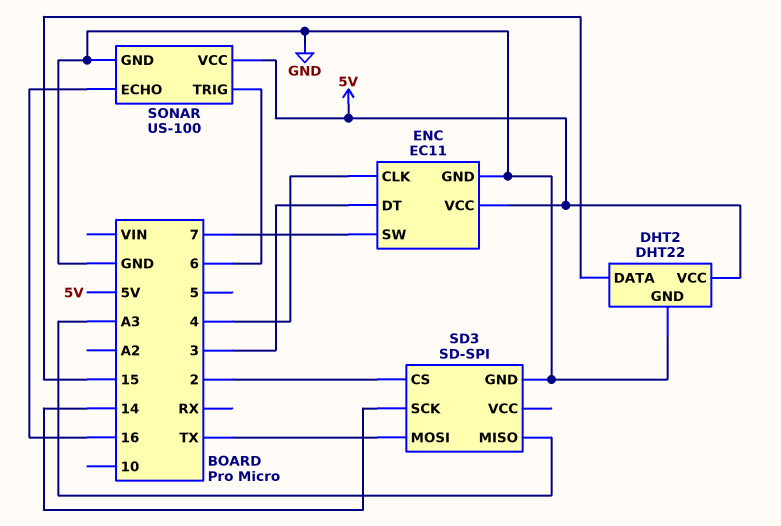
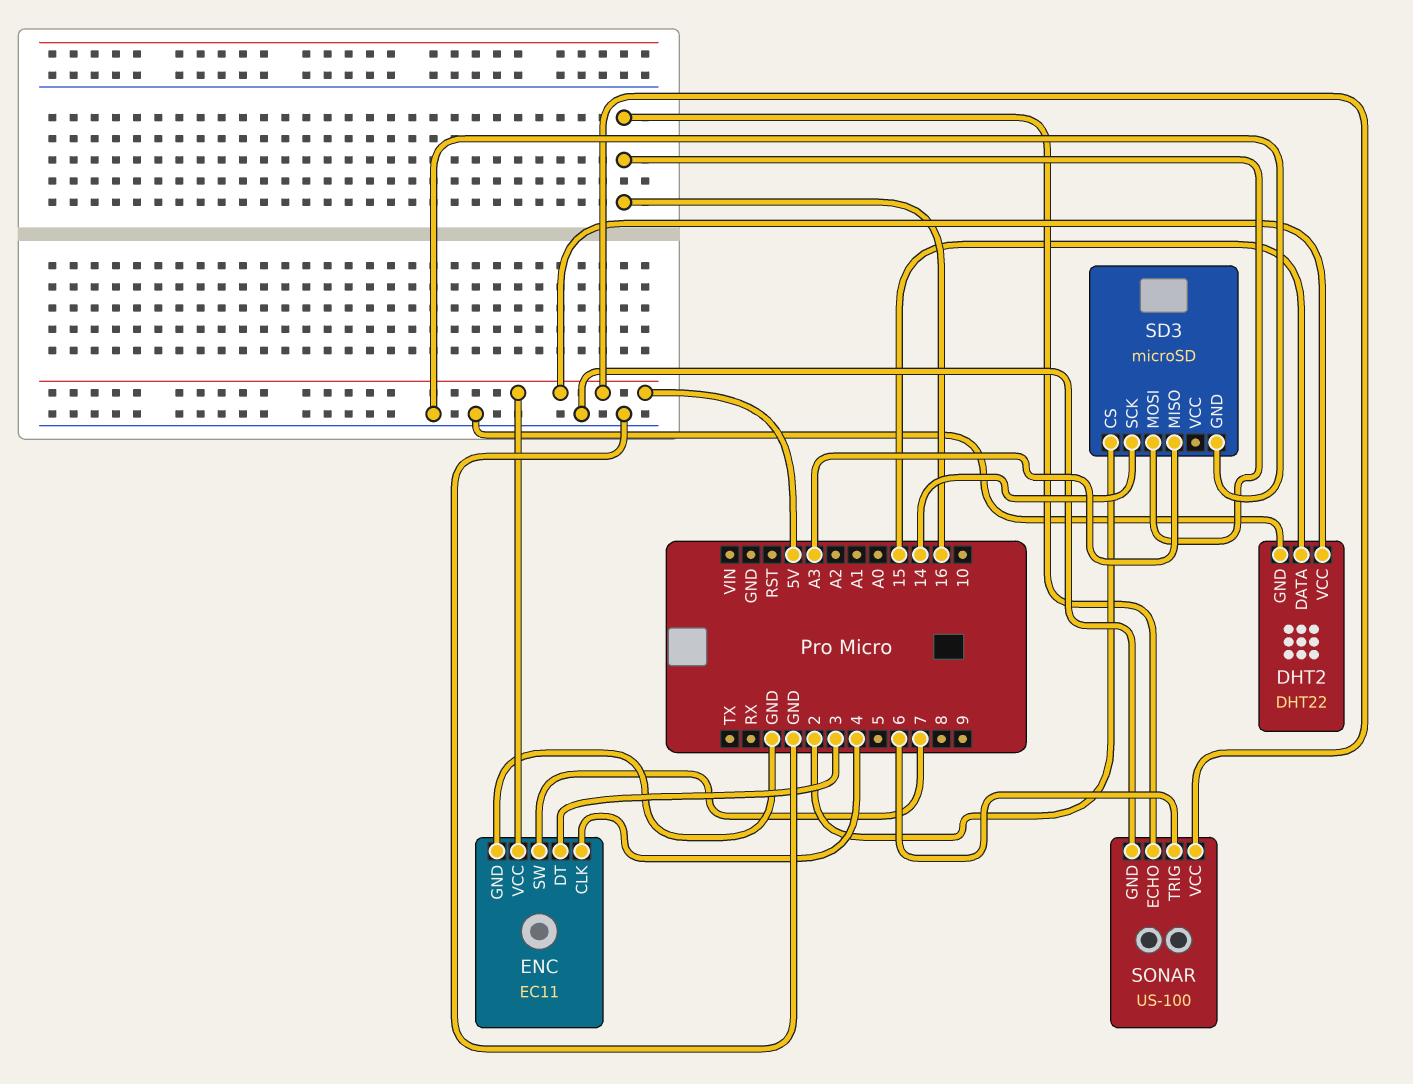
SD3: SD-SPI -> microSD
SD3 pin MOSI: TX -> 16

